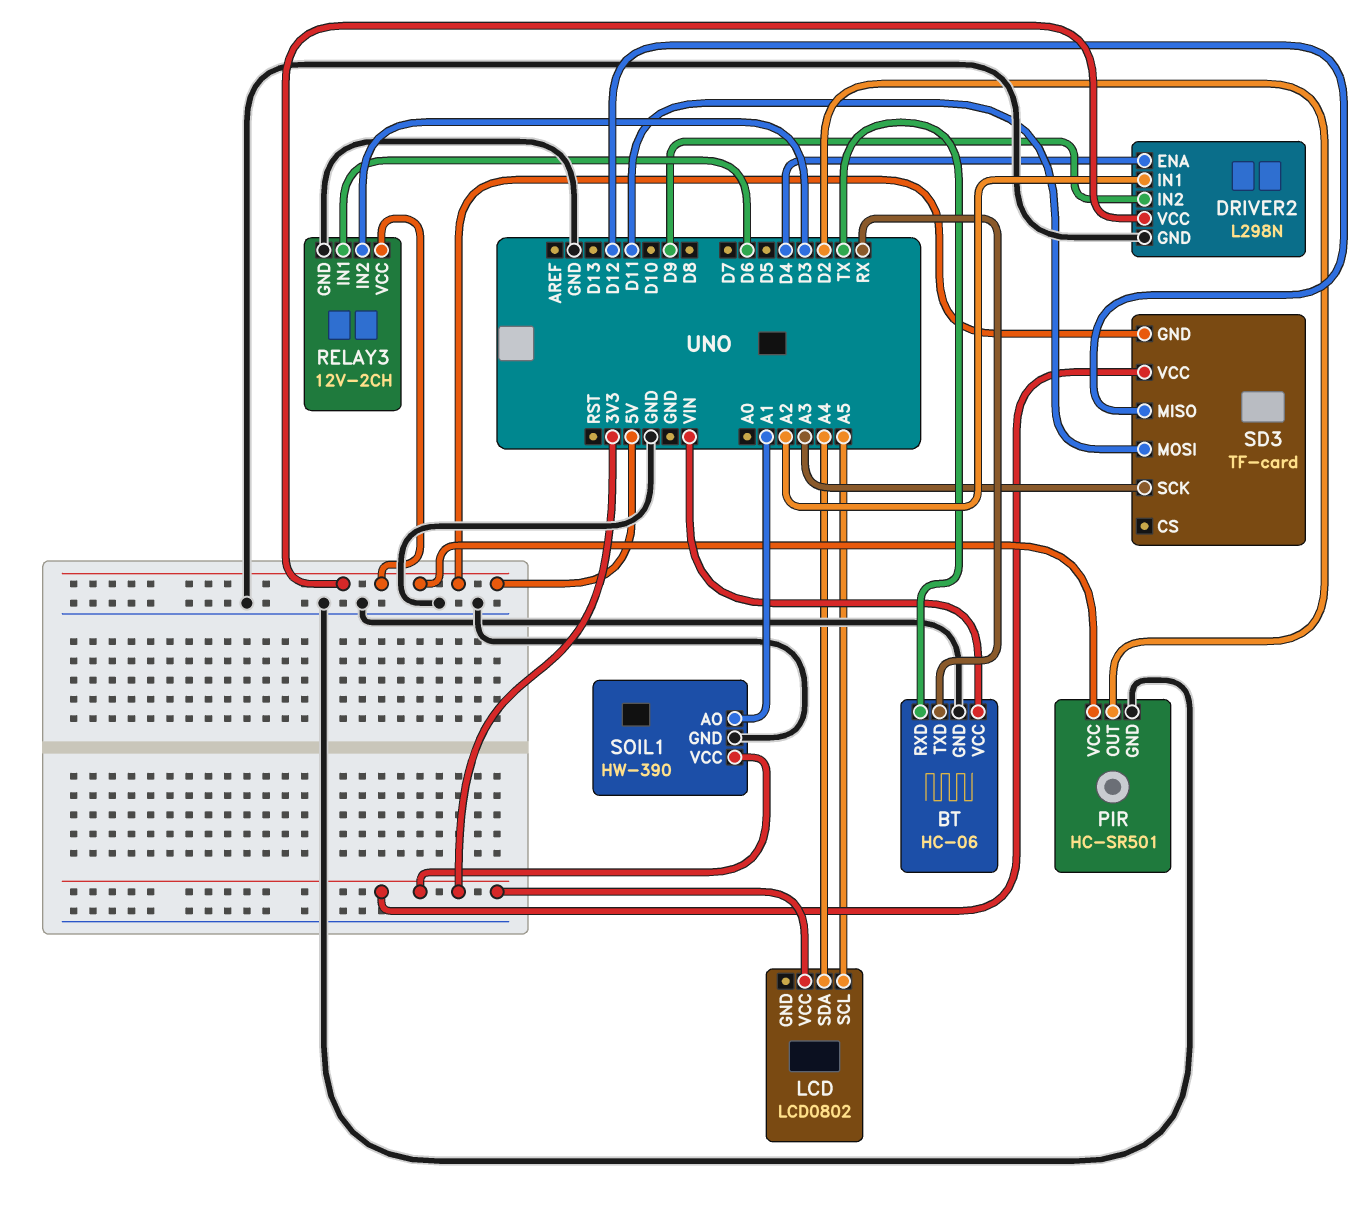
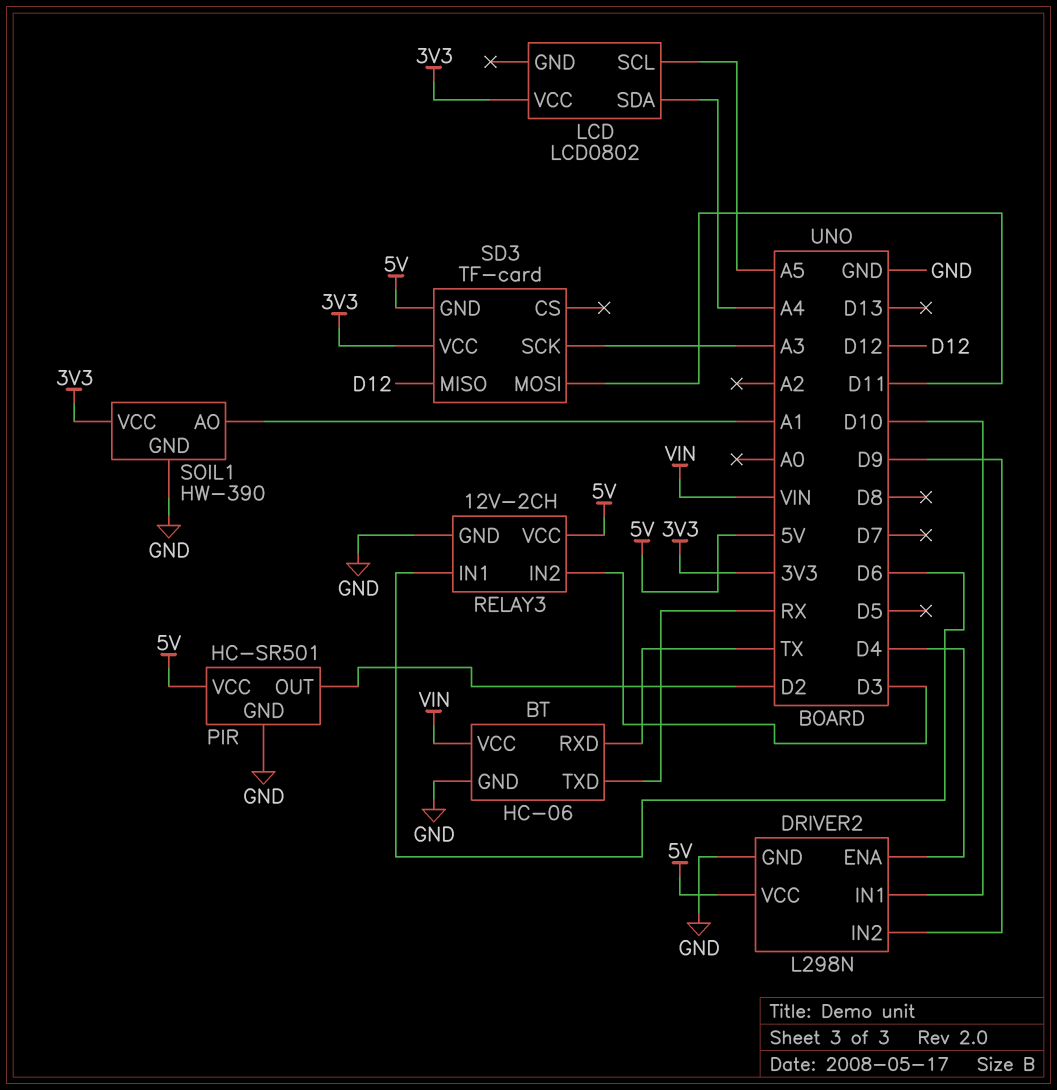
DRIVER2 pin IN1: A2 -> D10

